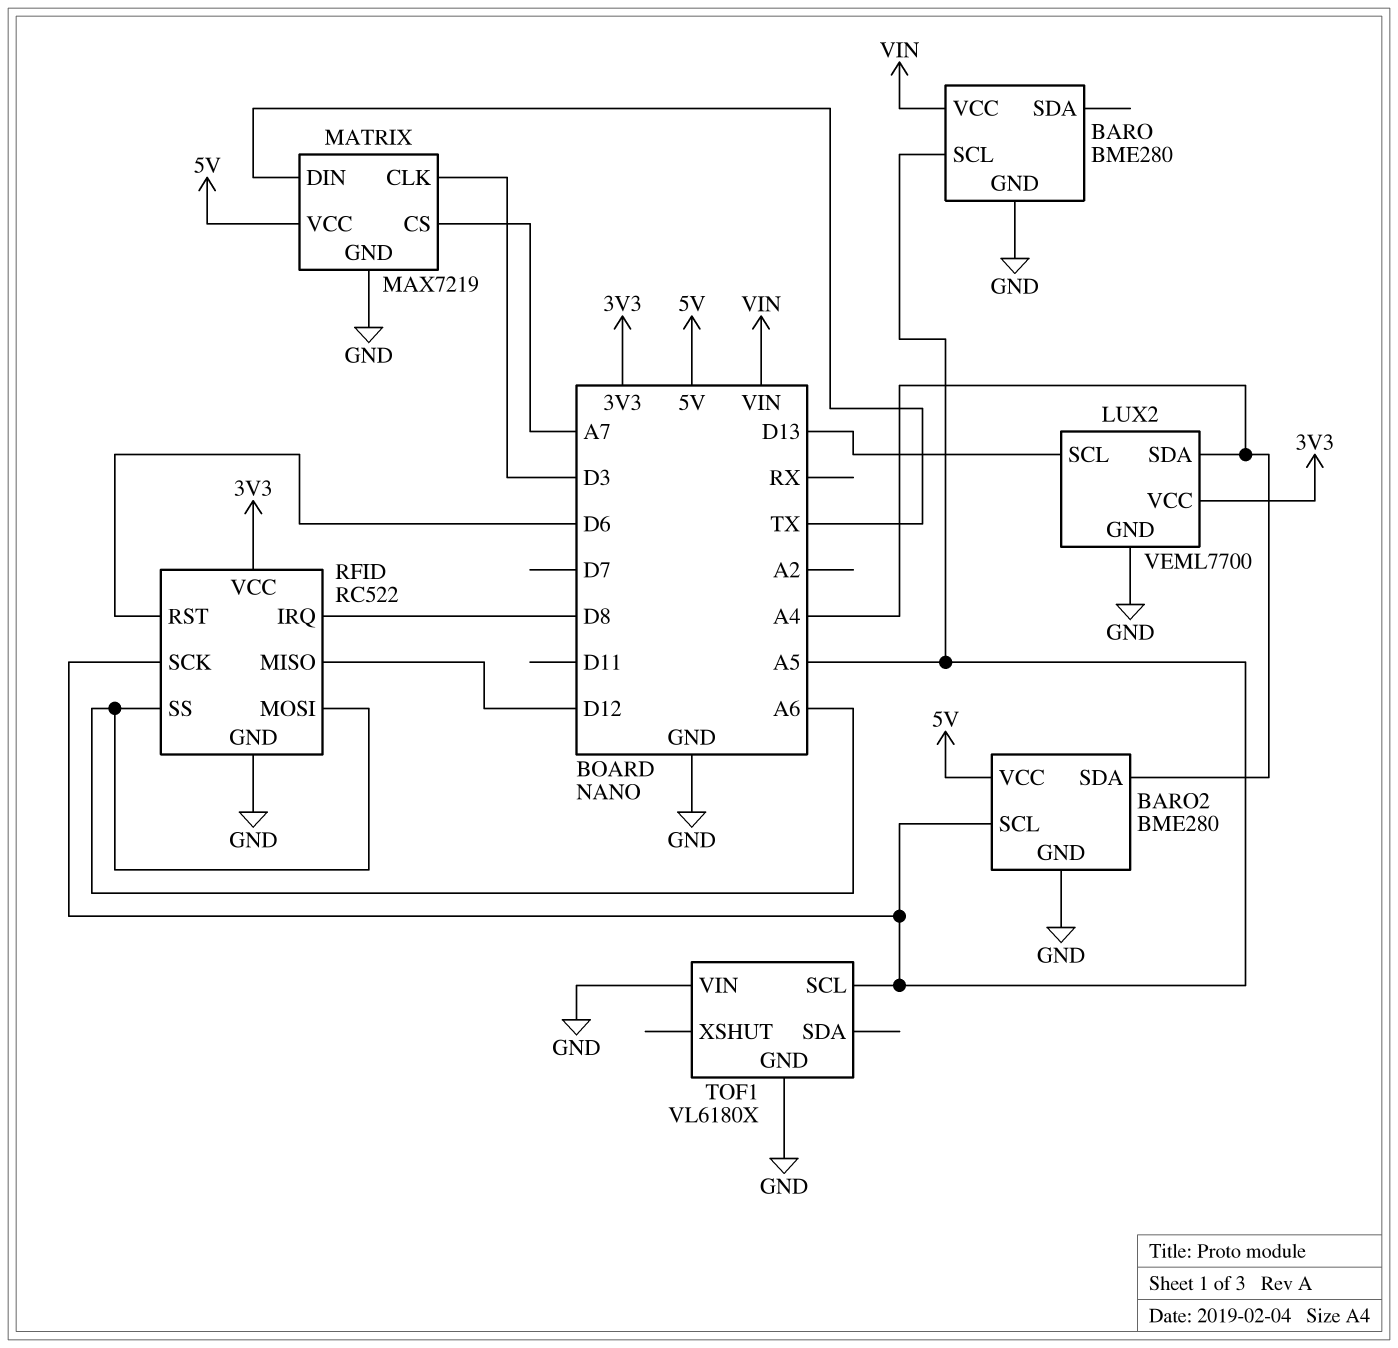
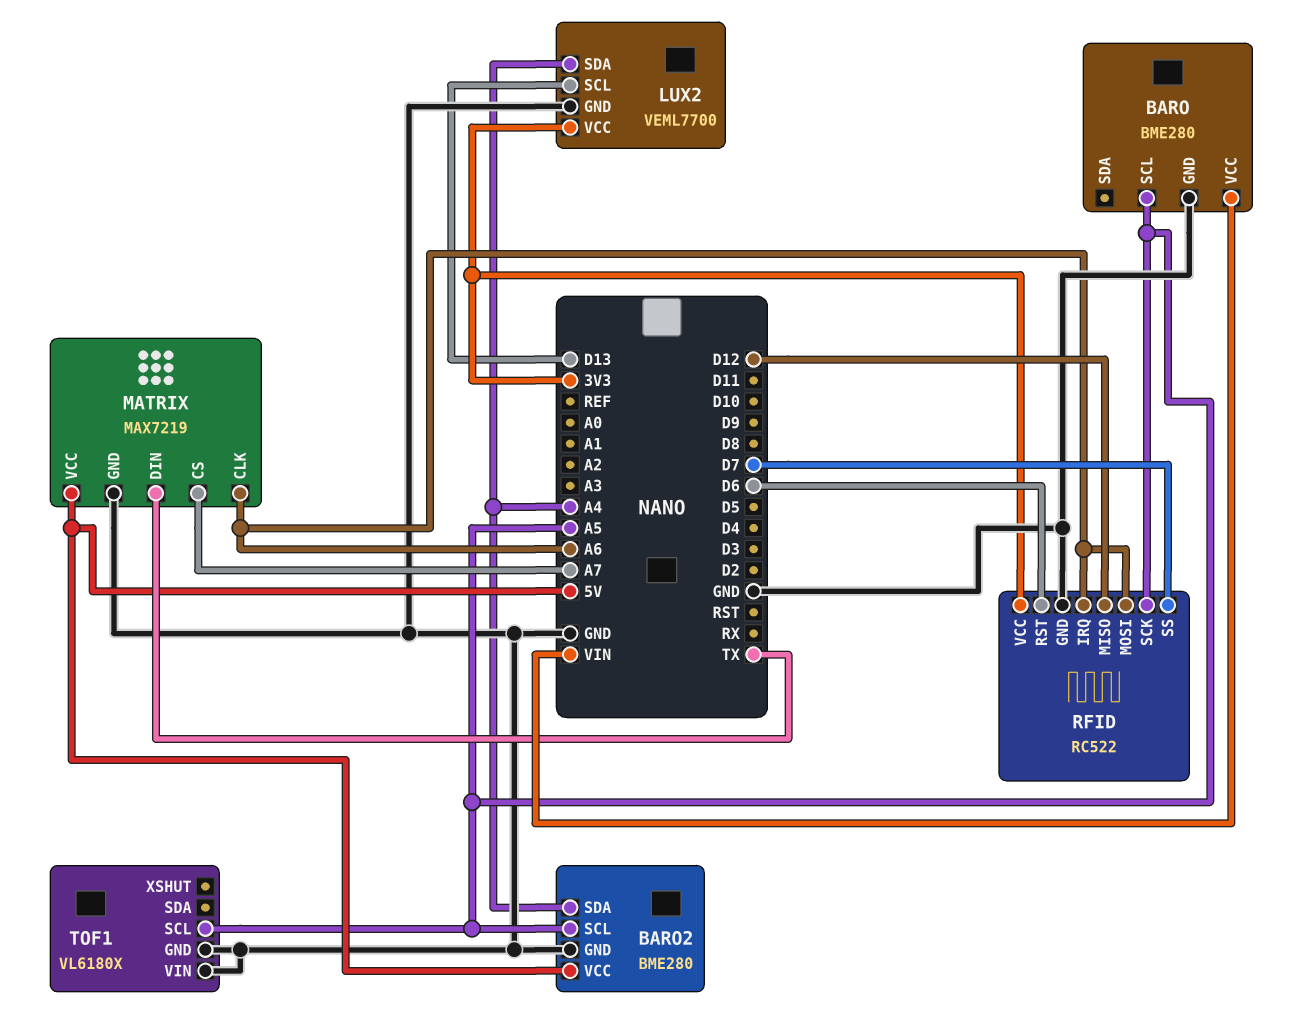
MATRIX pin CLK: D3 -> A6
RFID pin IRQ: D8 -> A6
RFID pin SS: A6 -> D7

